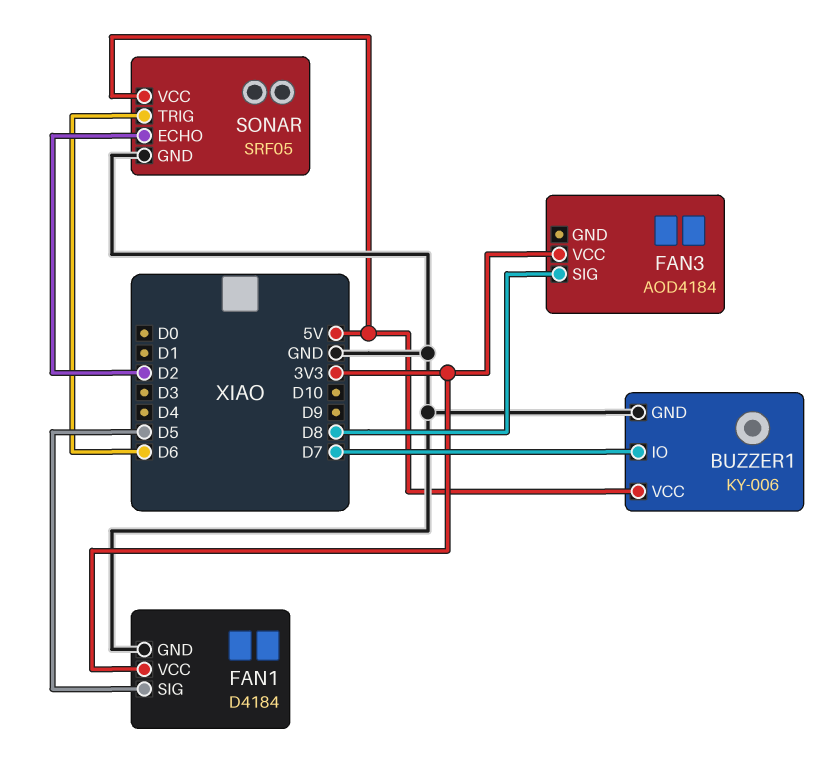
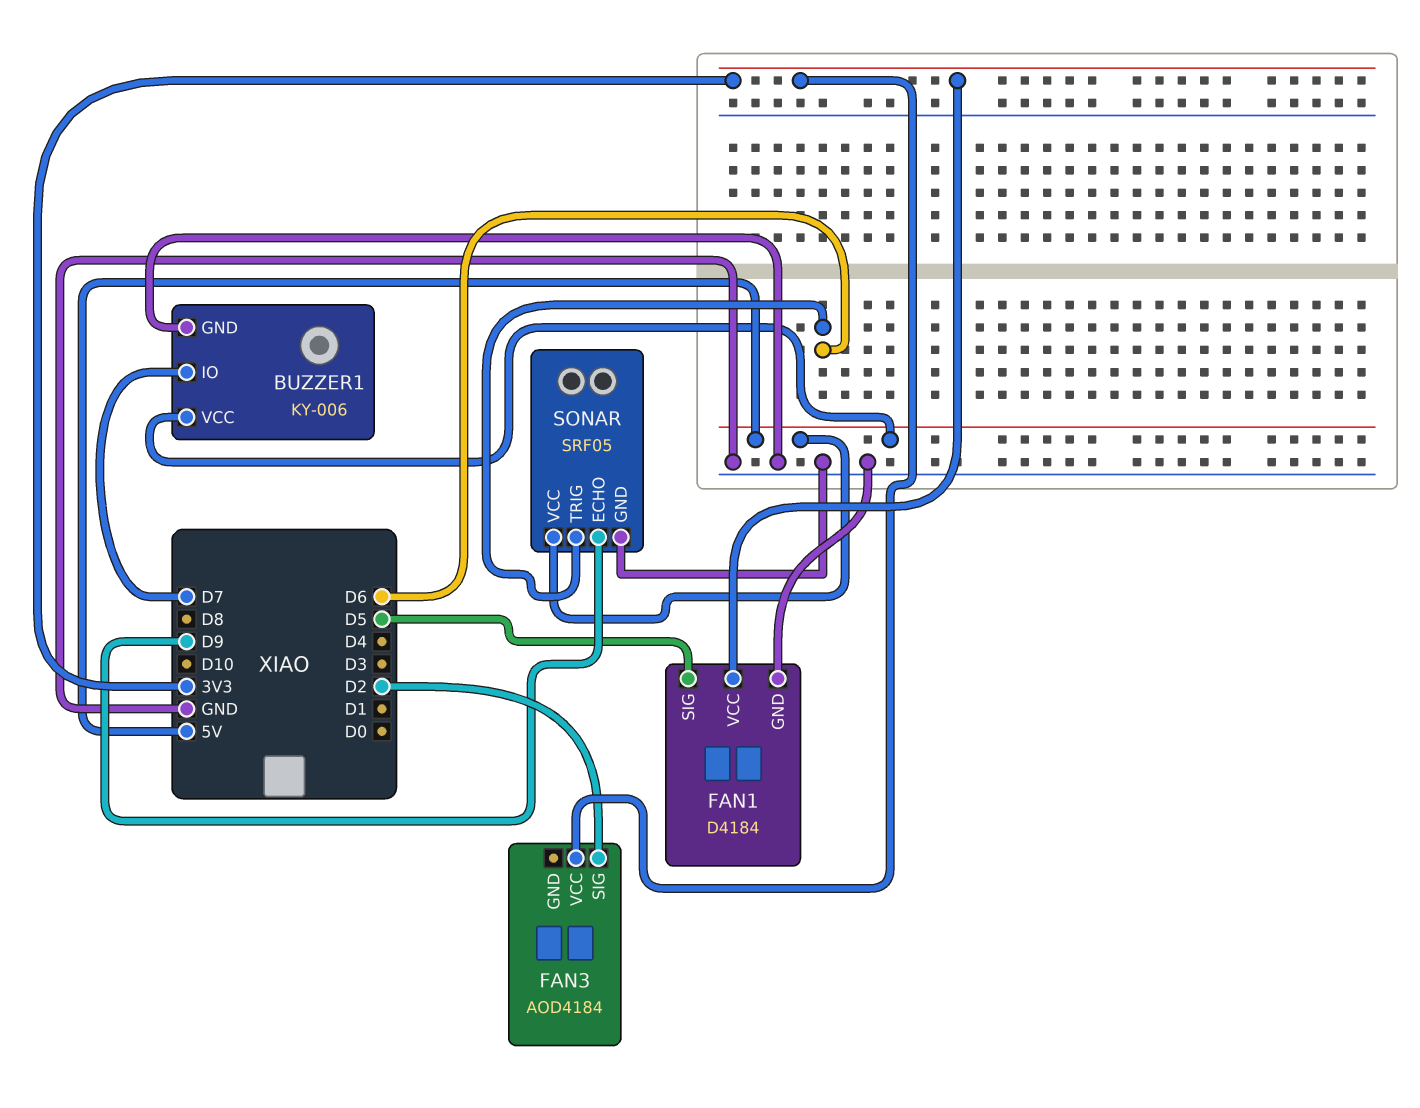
FAN3 pin SIG: D8 -> D2
SONAR pin ECHO: D2 -> D9

